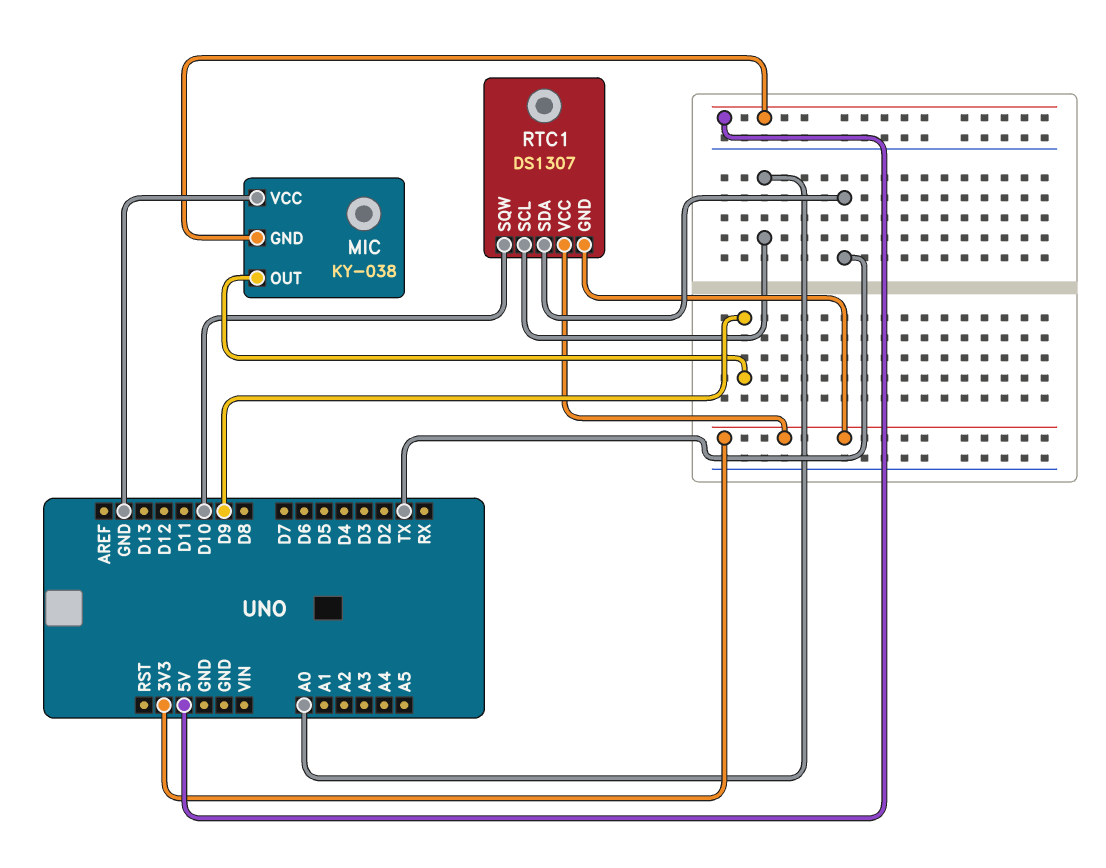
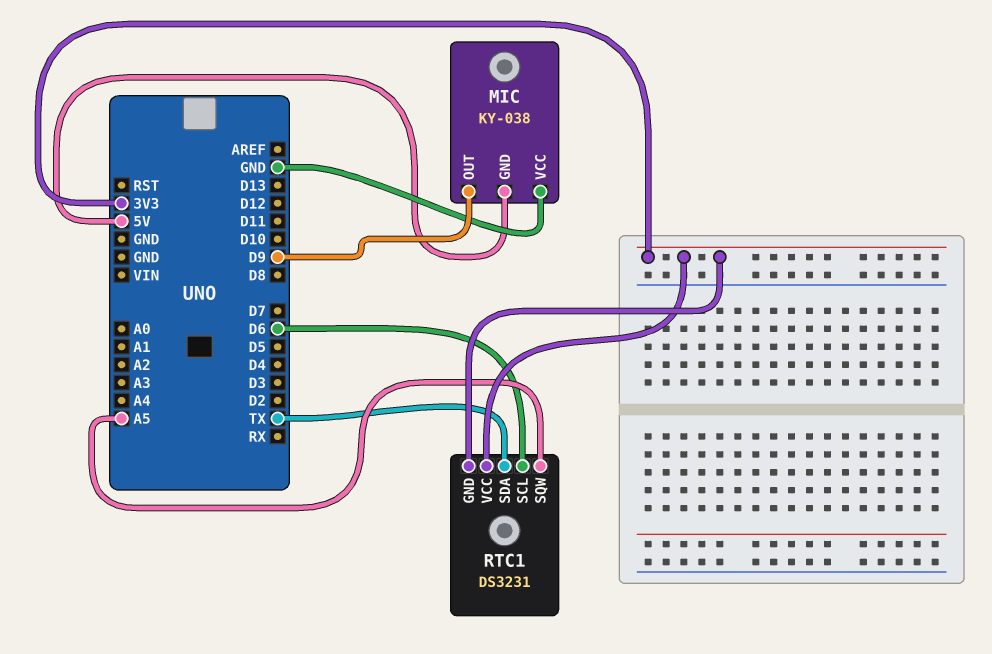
RTC1: DS1307 -> DS3231
RTC1 pin SCL: A0 -> D6
RTC1 pin SQW: D10 -> A5

